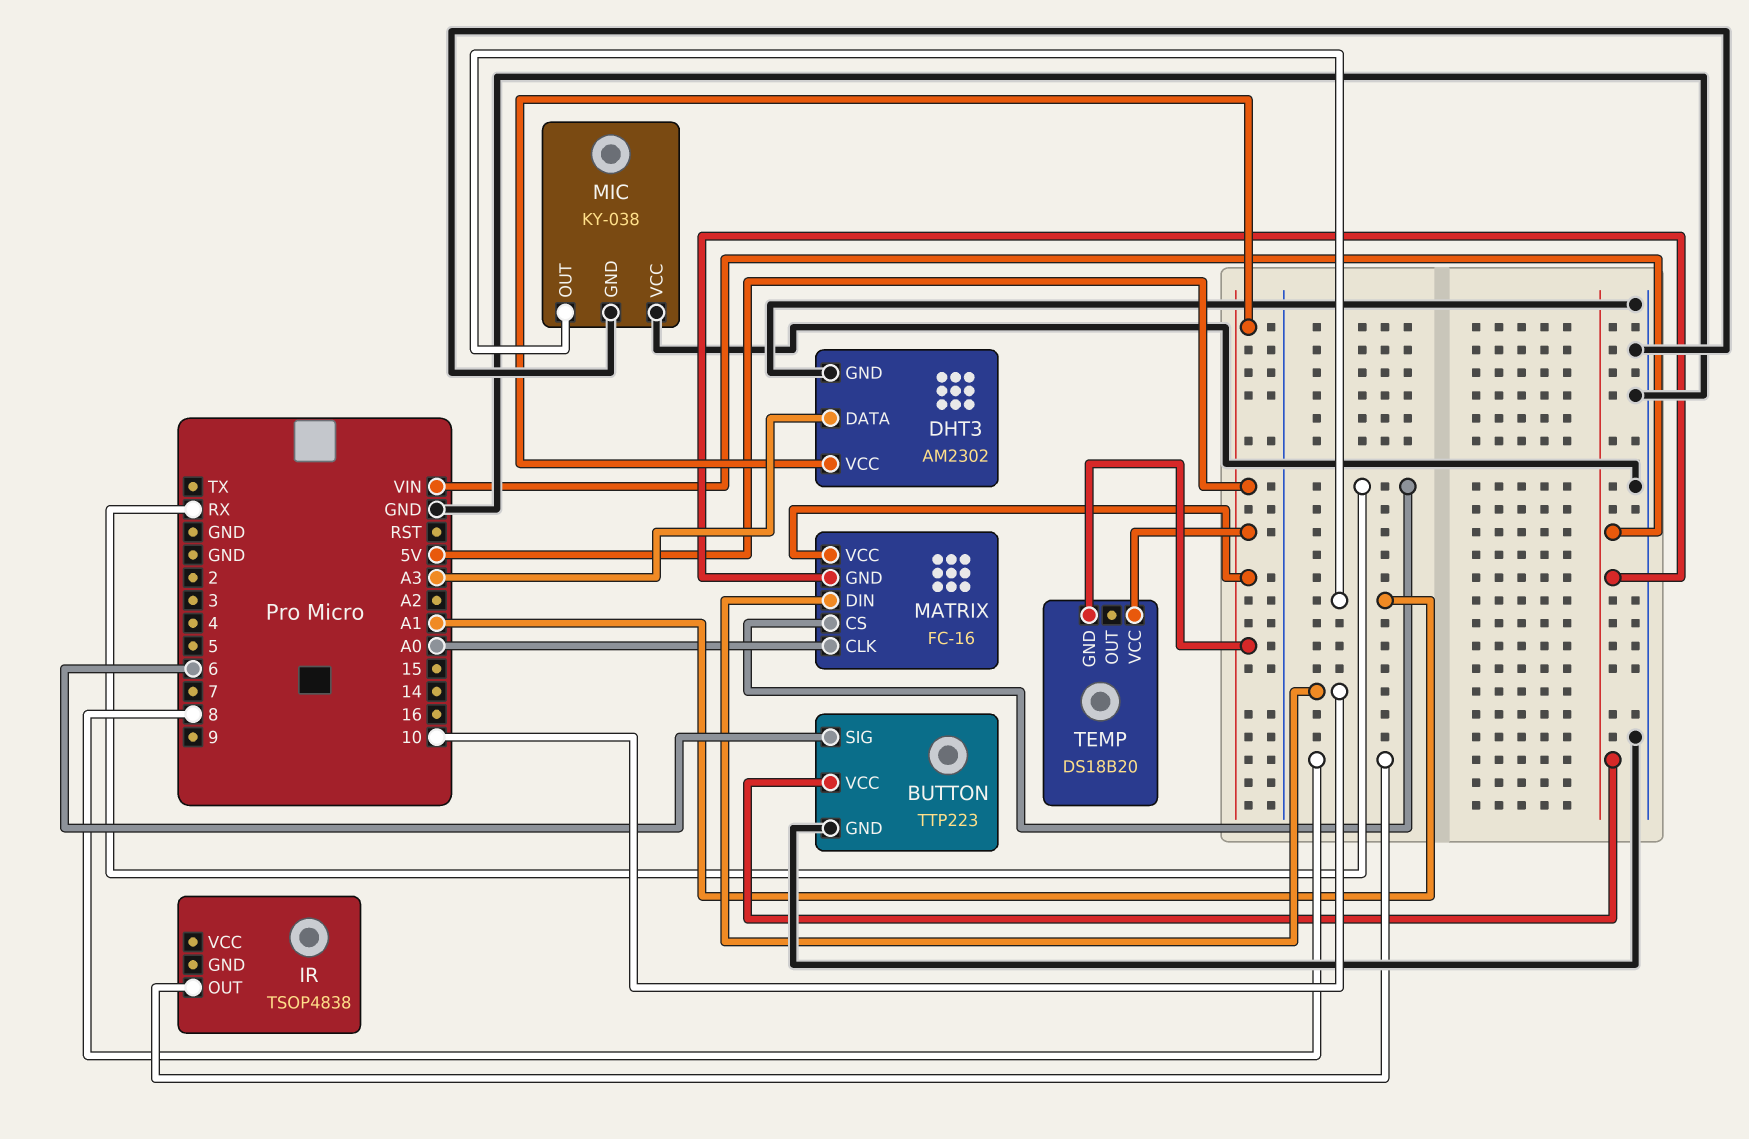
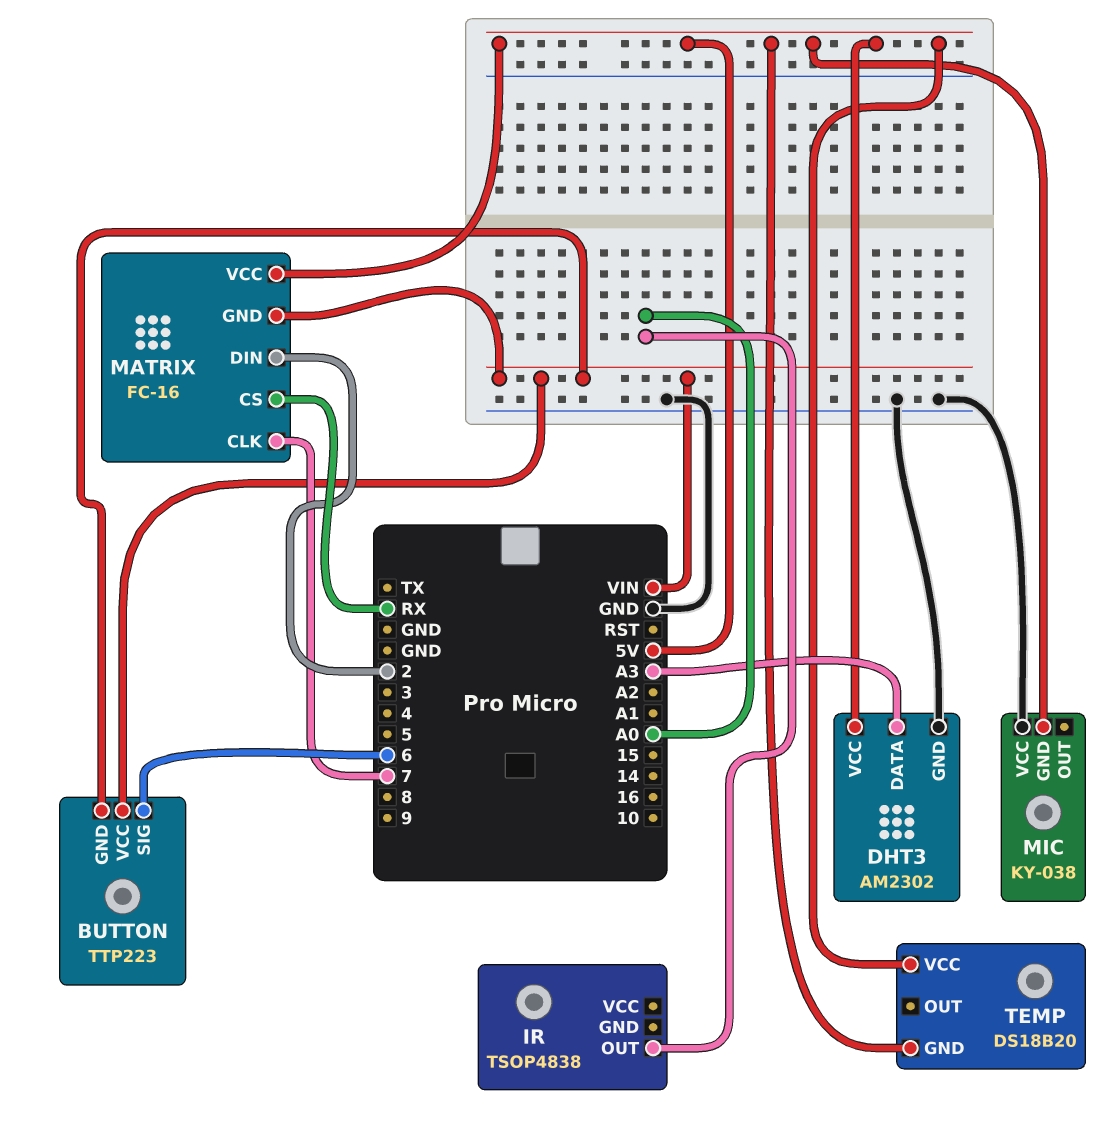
BUTTON pin GND: GND -> VIN
IR pin OUT: 8 -> A0
MATRIX pin CLK: A0 -> 7
MATRIX pin DIN: 10 -> 2
MIC pin GND: GND -> 5V
MIC pin OUT: A1 -> none

